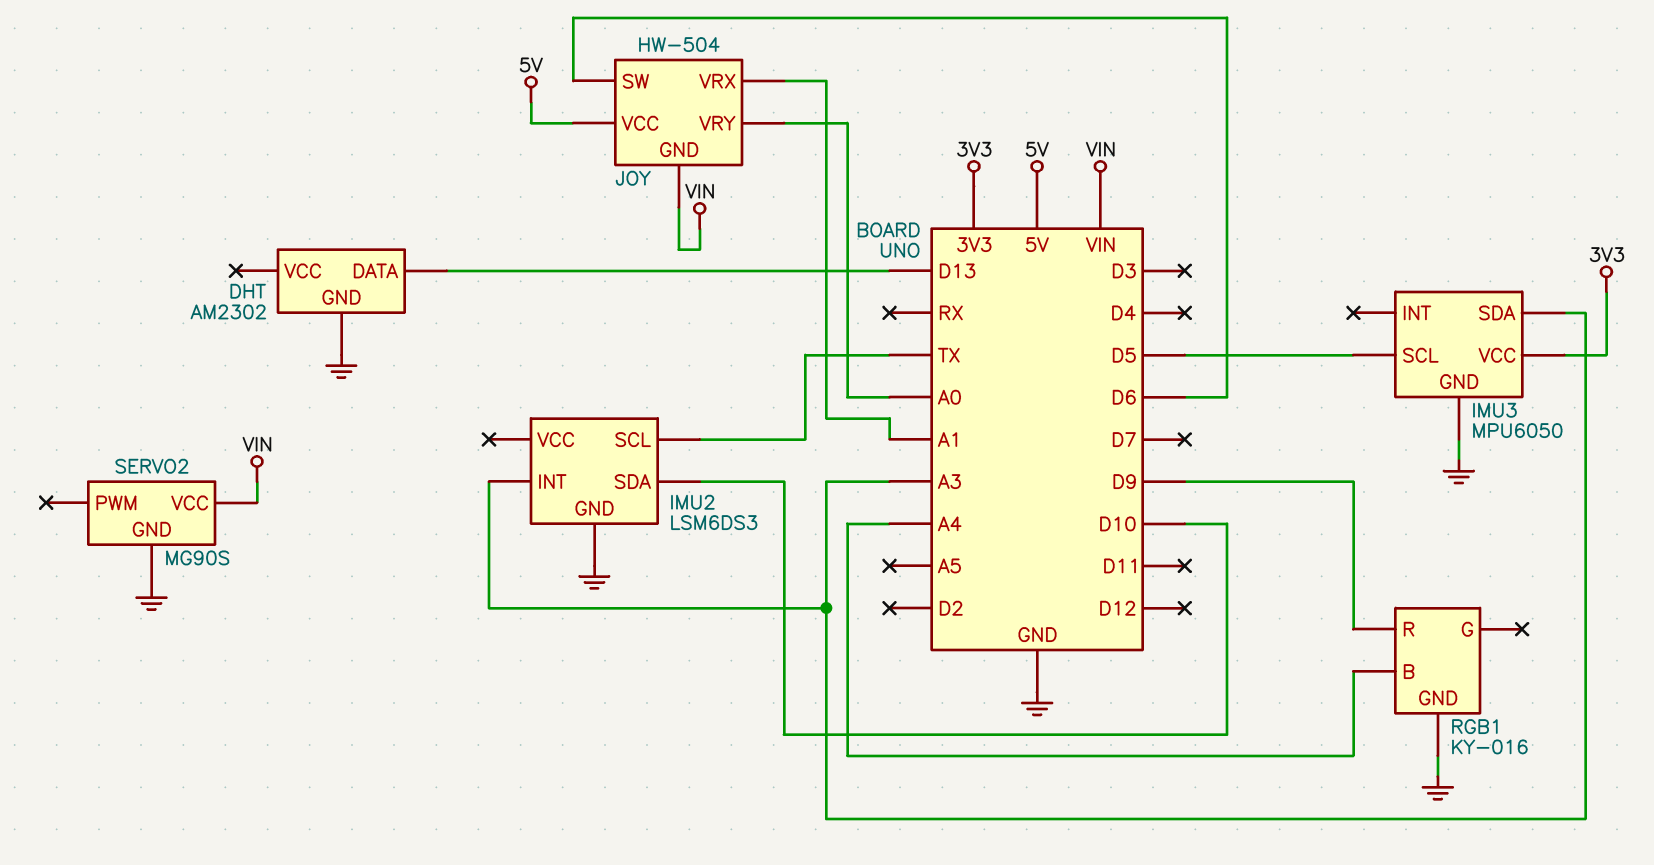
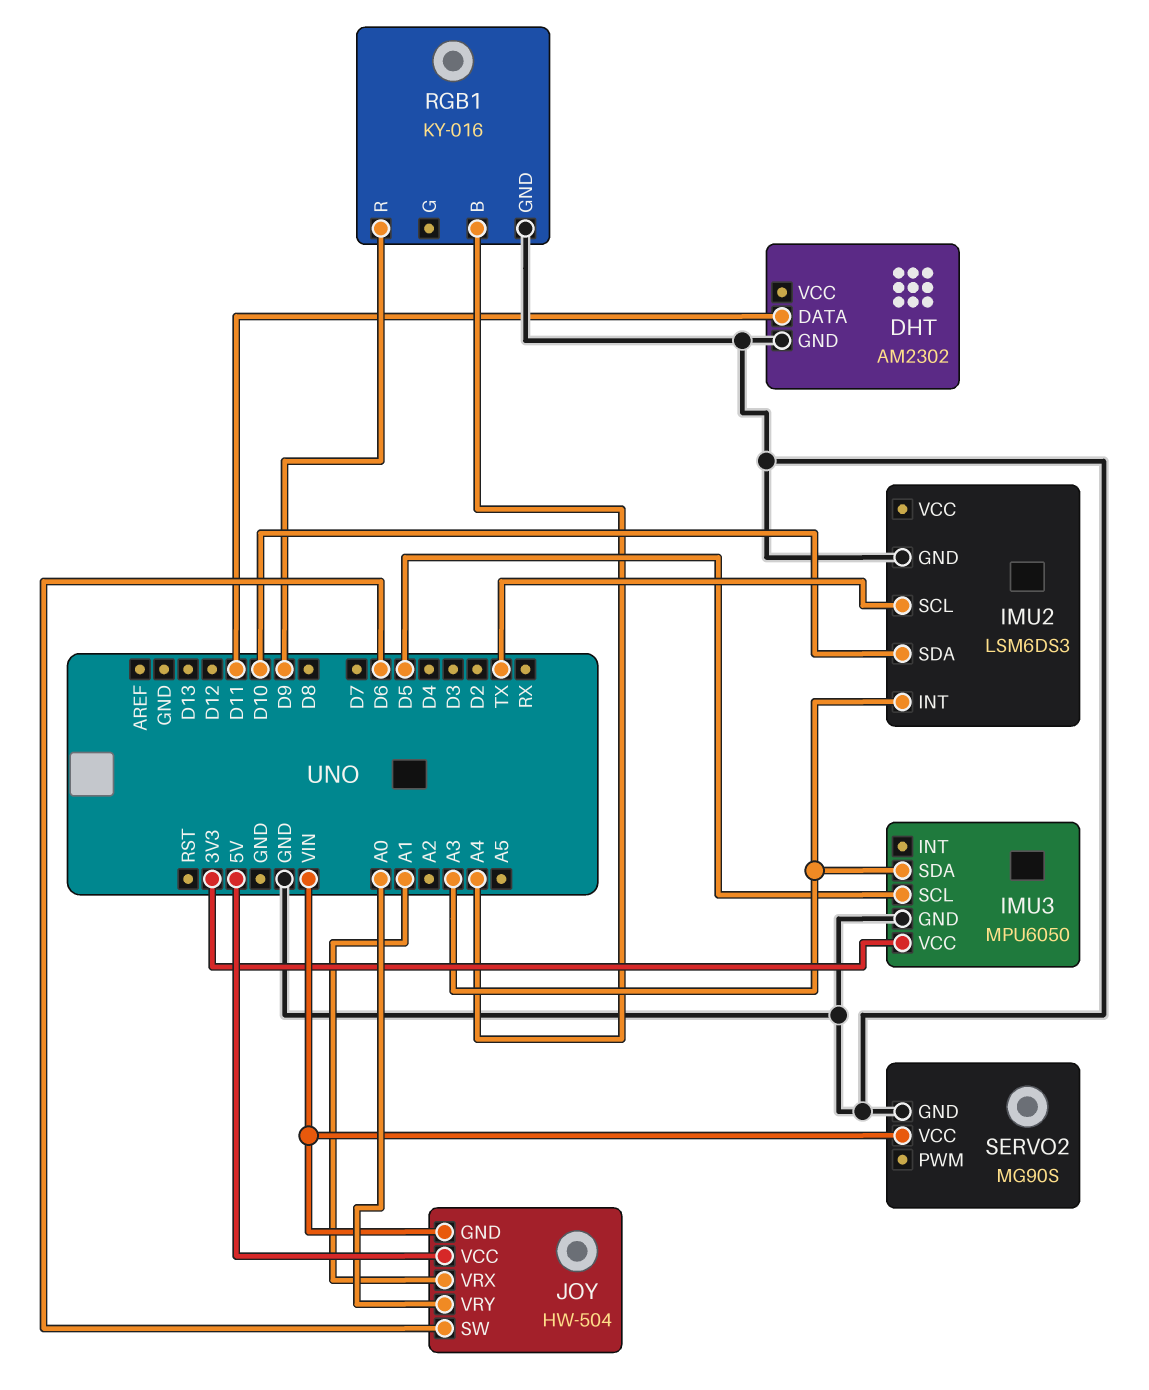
DHT pin DATA: D13 -> D11

